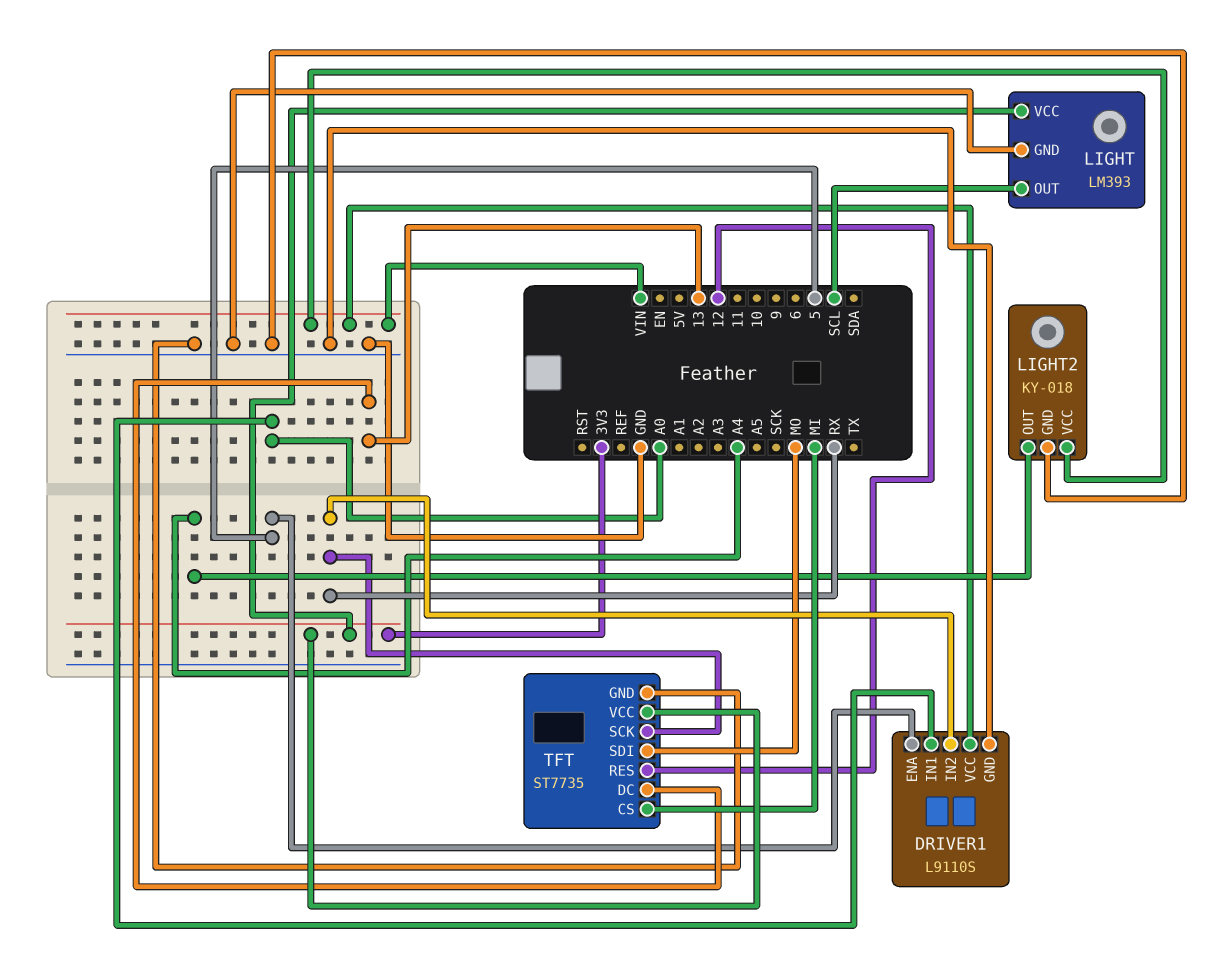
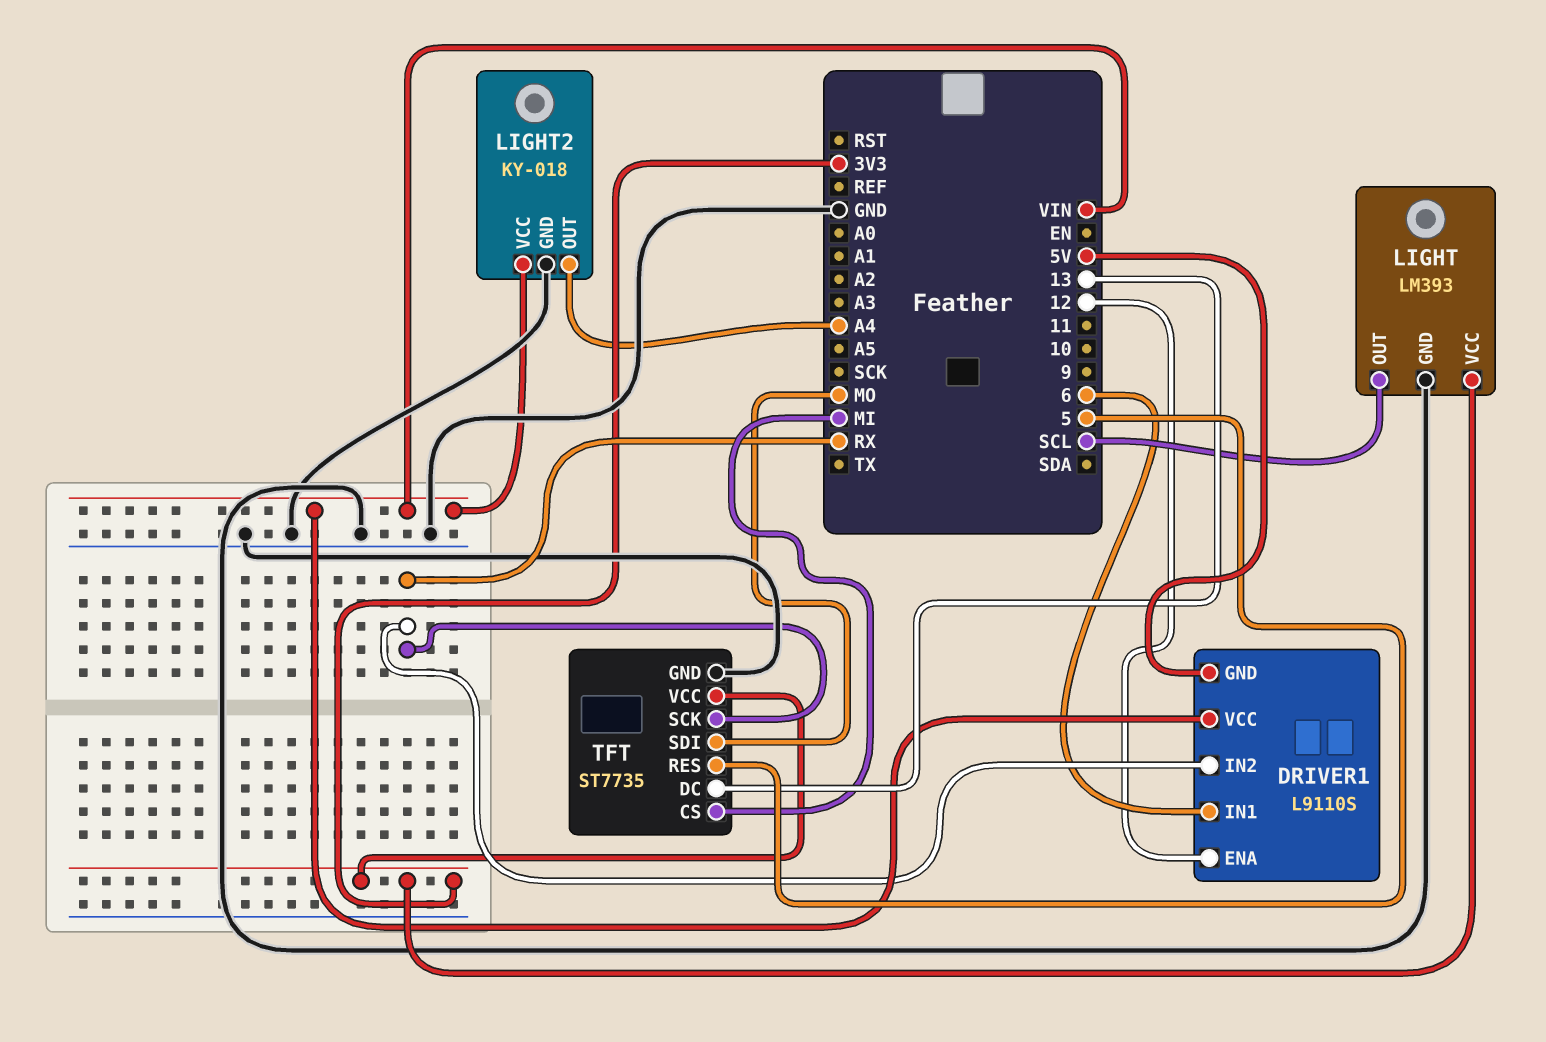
DRIVER1 pin ENA: 5 -> 12
DRIVER1 pin GND: GND -> 5V
DRIVER1 pin IN1: A0 -> 6
TFT pin RES: 12 -> 5

